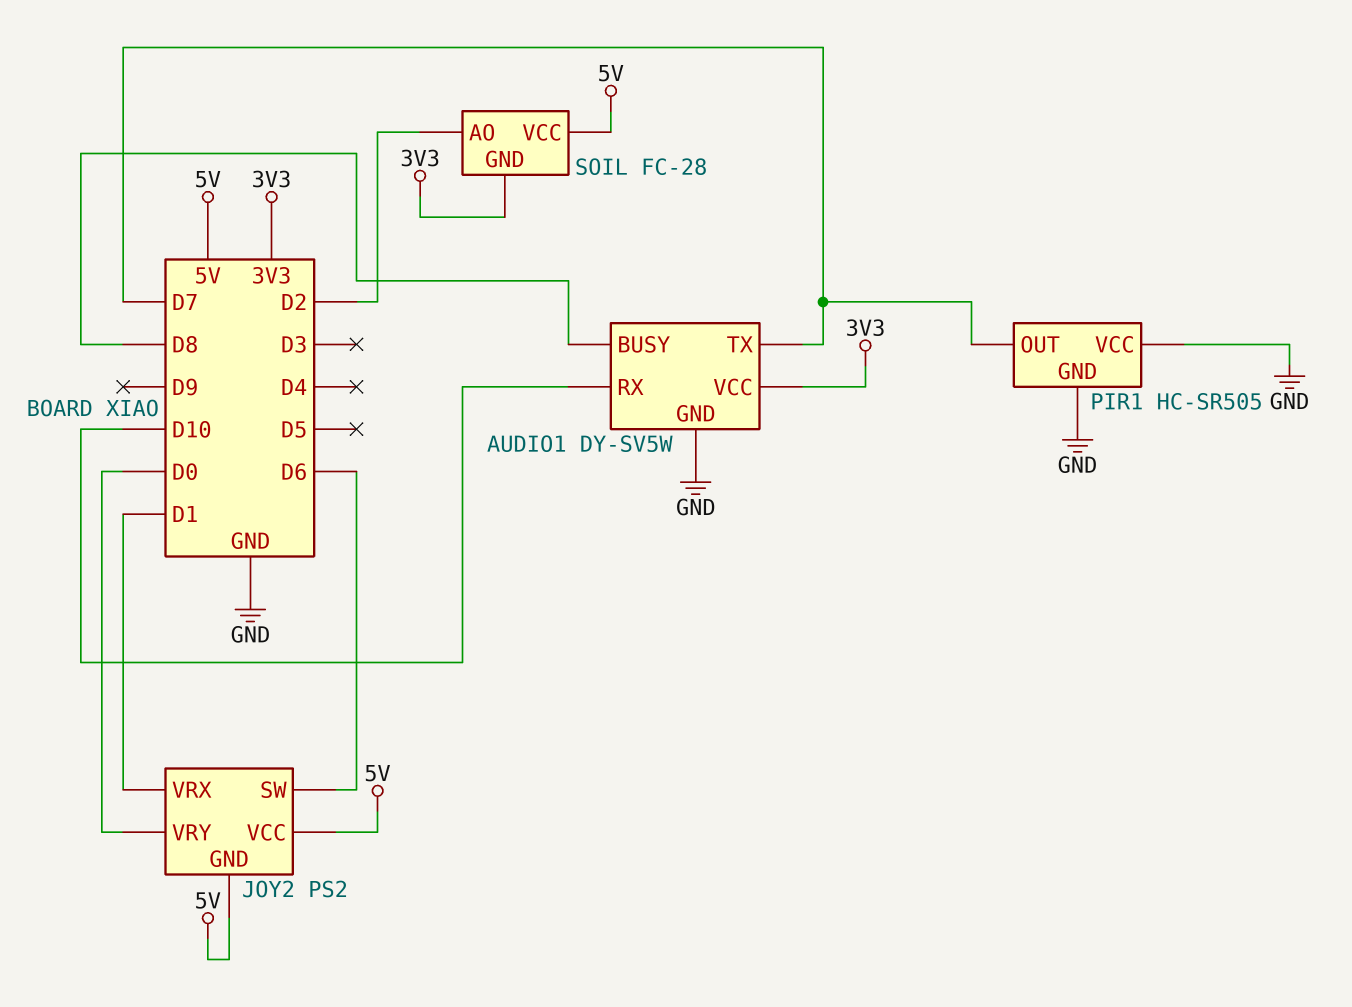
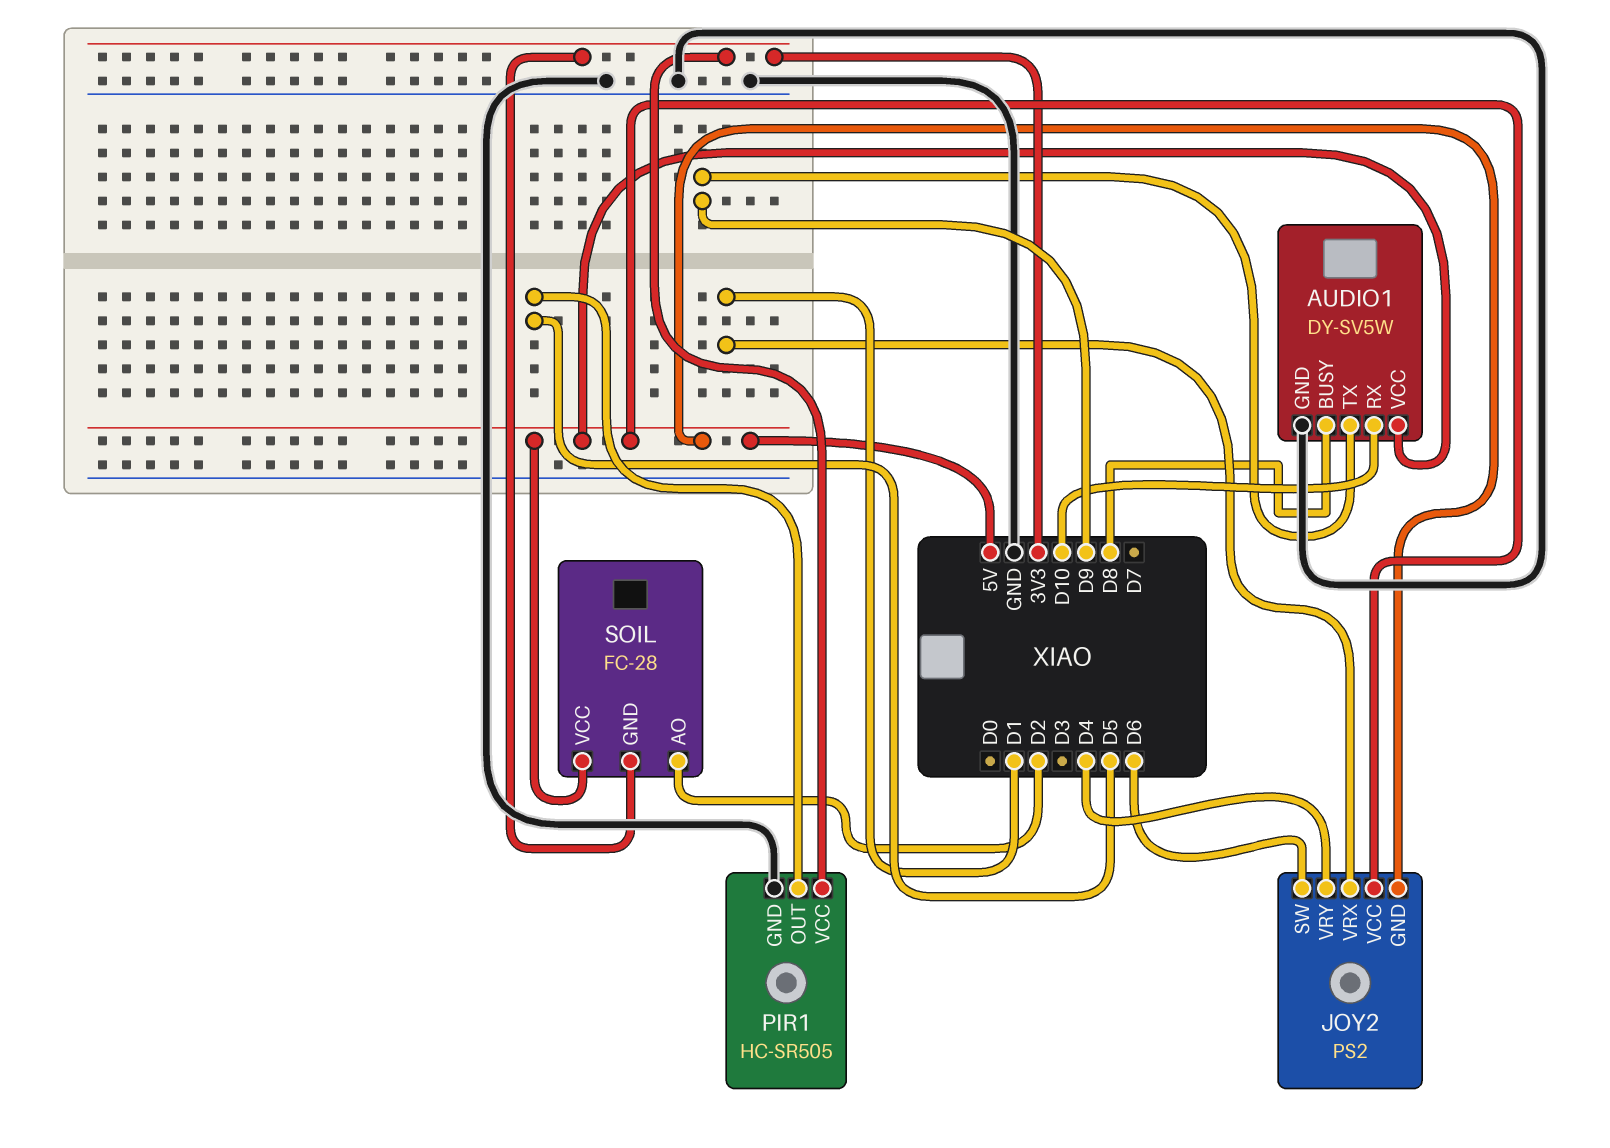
AUDIO1 pin TX: D7 -> D9
AUDIO1 pin VCC: 3V3 -> 5V
JOY2 pin VRY: D0 -> D4
PIR1 pin OUT: D7 -> D5
PIR1 pin VCC: GND -> 3V3

